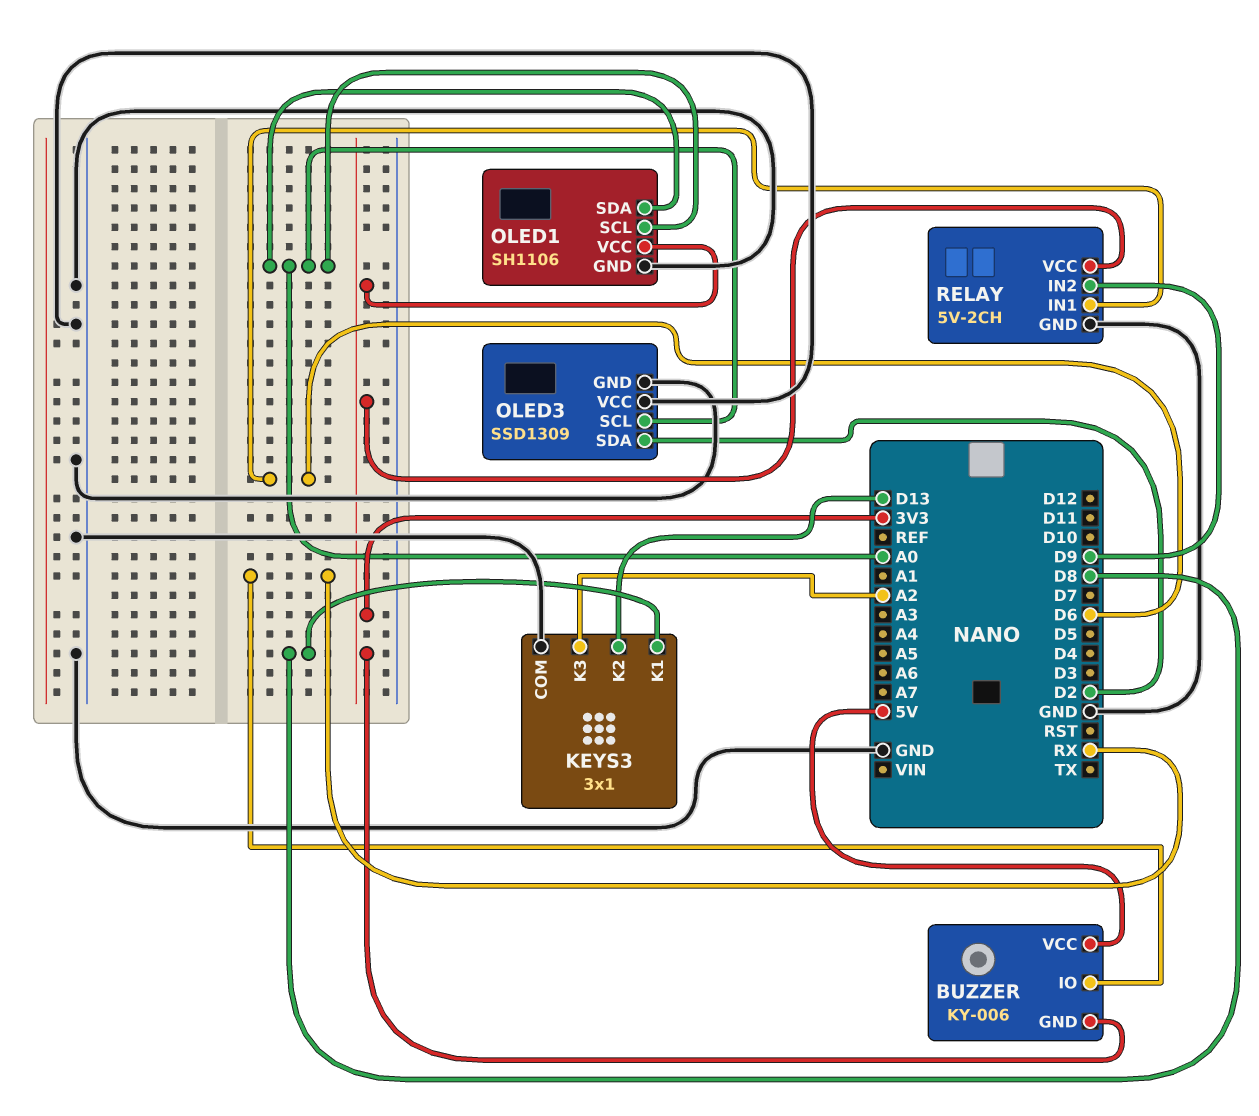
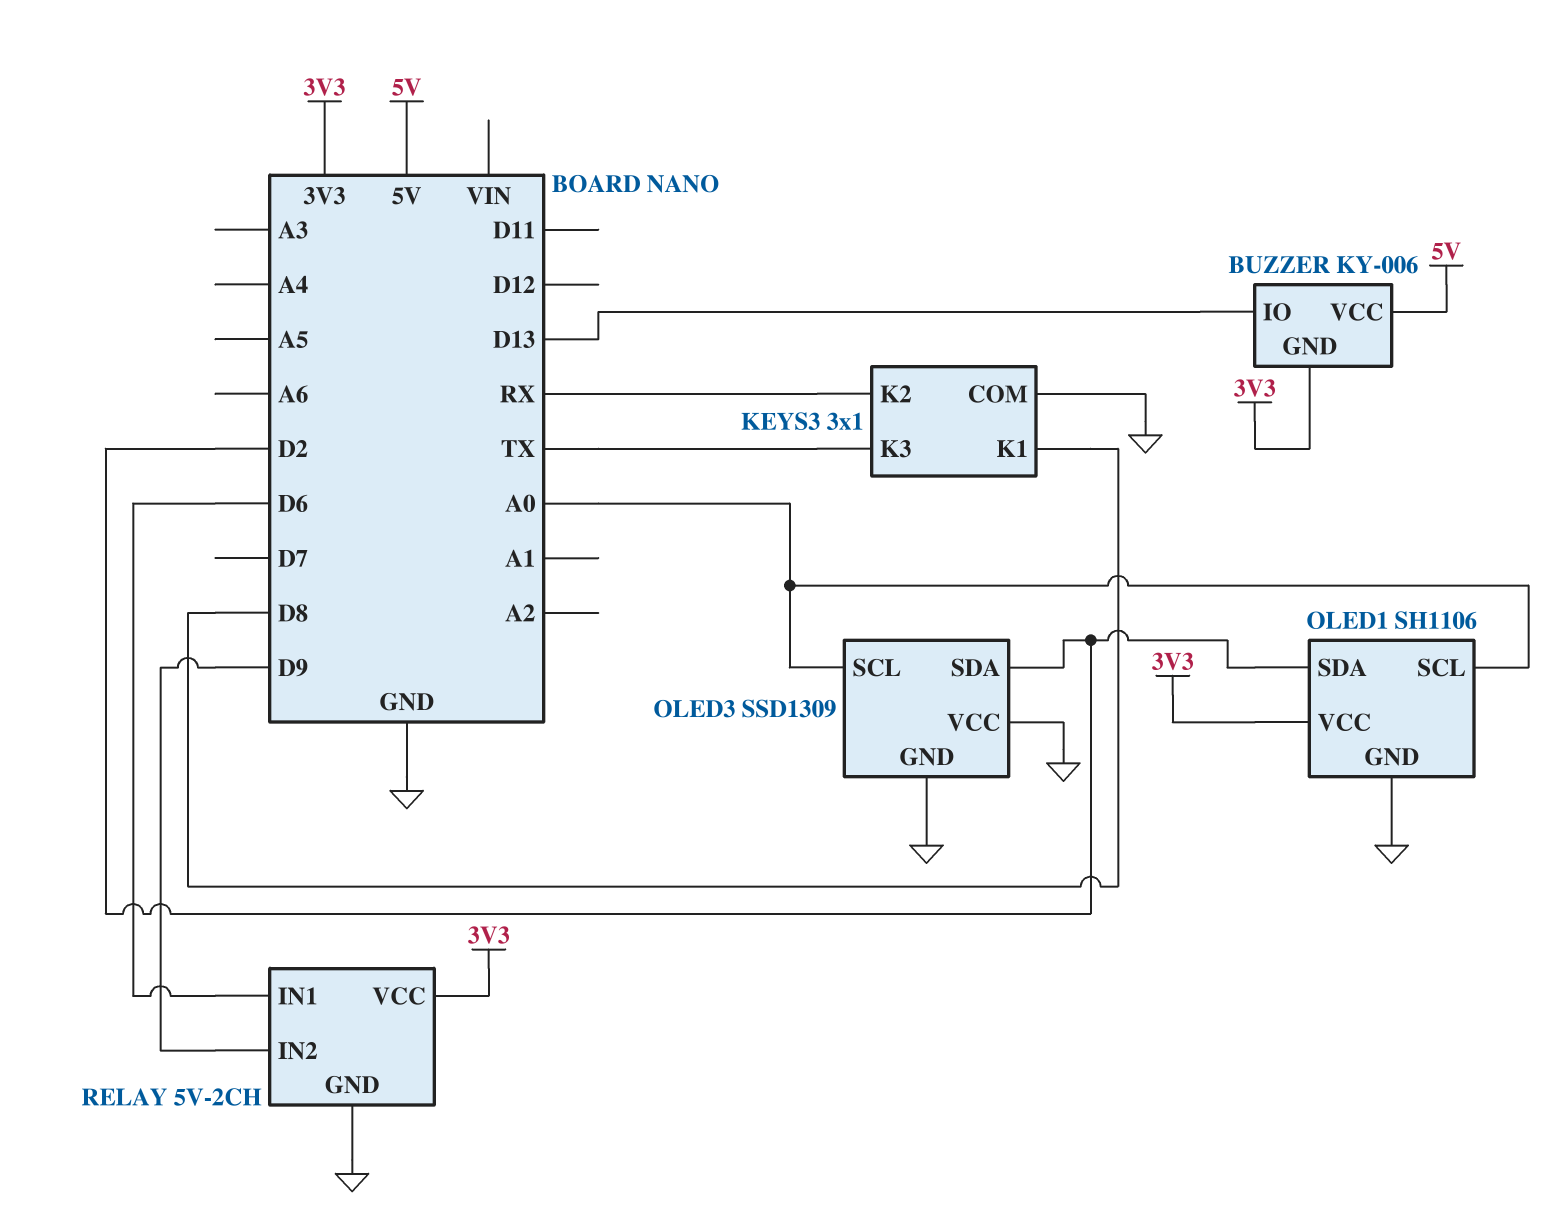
BUZZER pin IO: RX -> D13
KEYS3 pin K2: D13 -> RX
KEYS3 pin K3: A2 -> TX
OLED1 pin SDA: A0 -> D2

